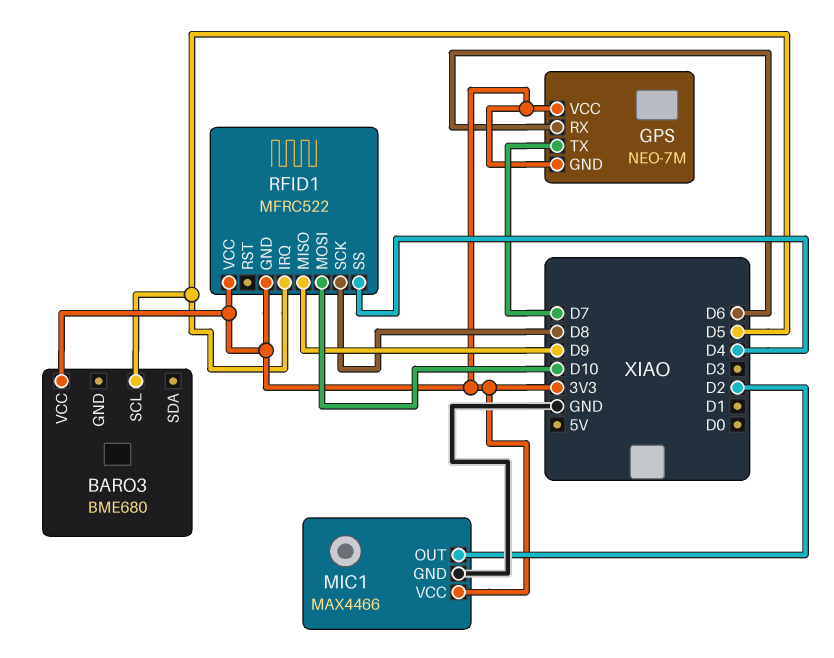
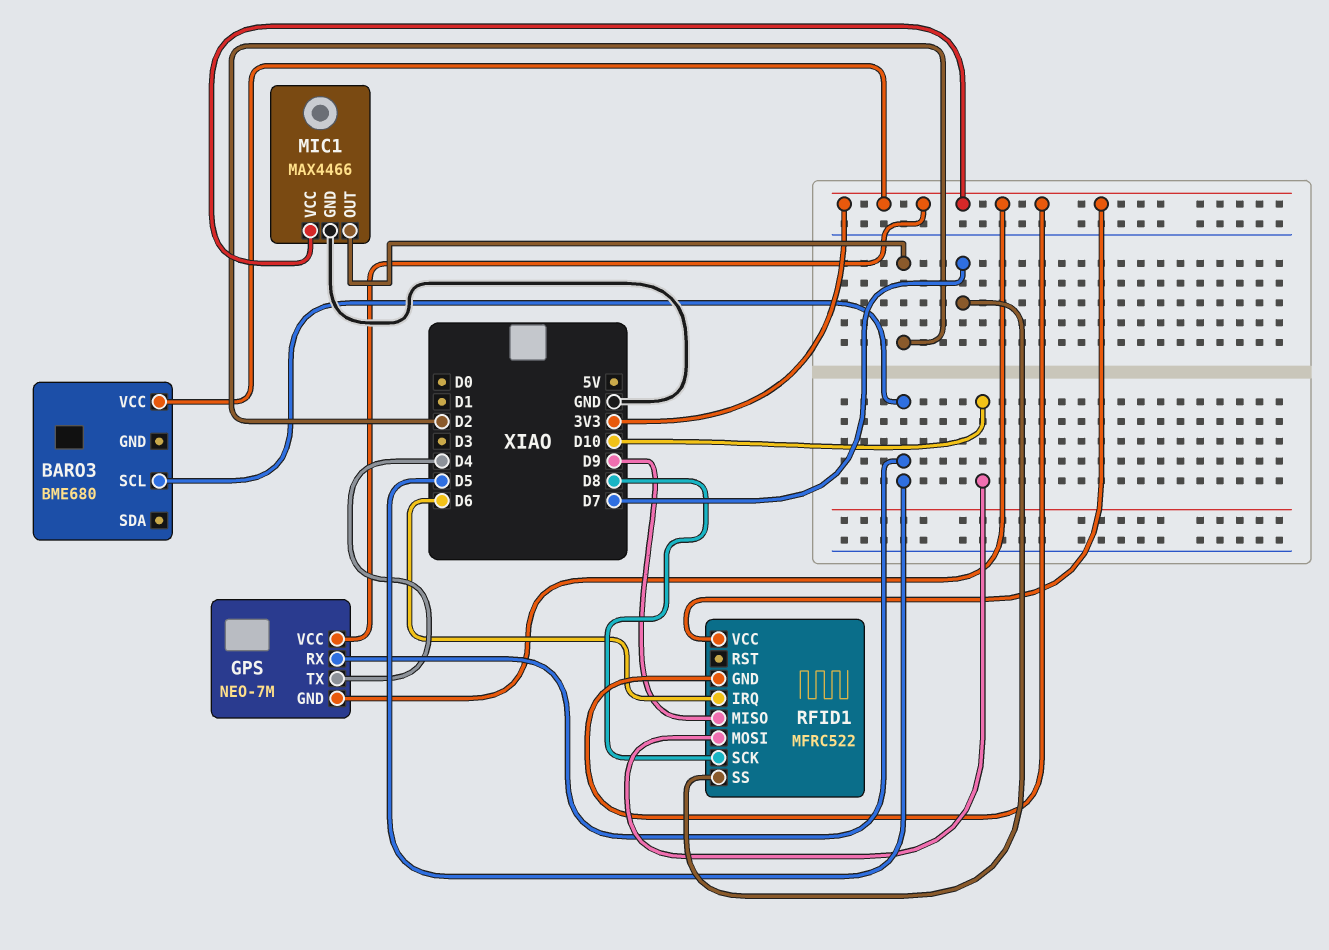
GPS pin RX: D6 -> D5
GPS pin TX: D7 -> D4
RFID1 pin IRQ: D5 -> D6
RFID1 pin SS: D4 -> D7

